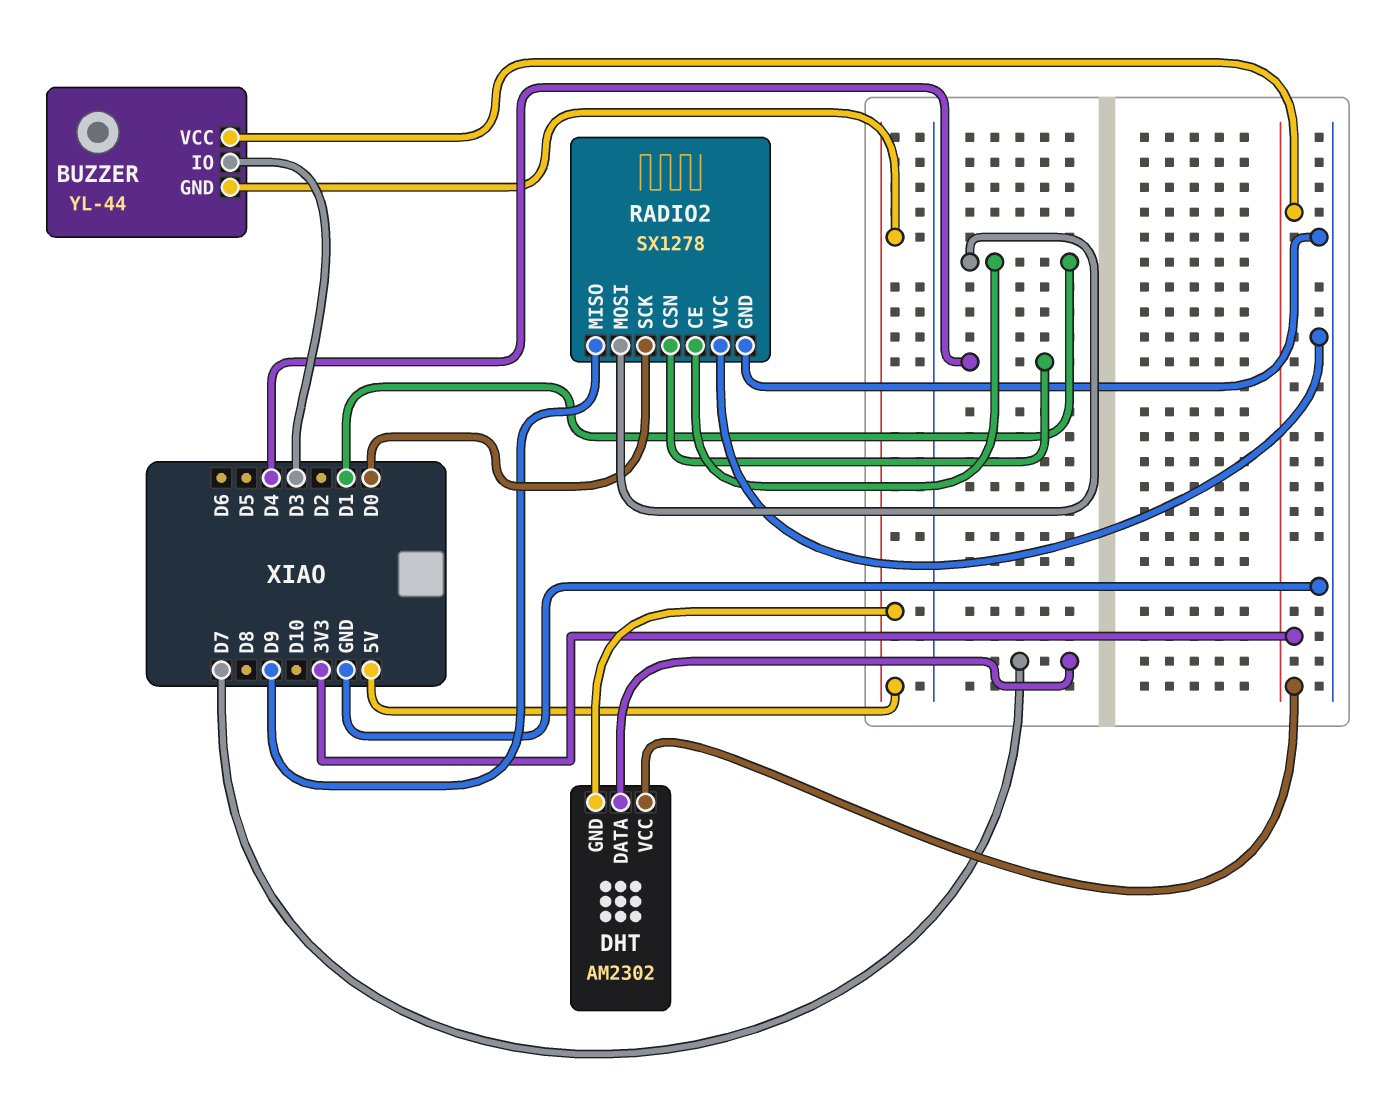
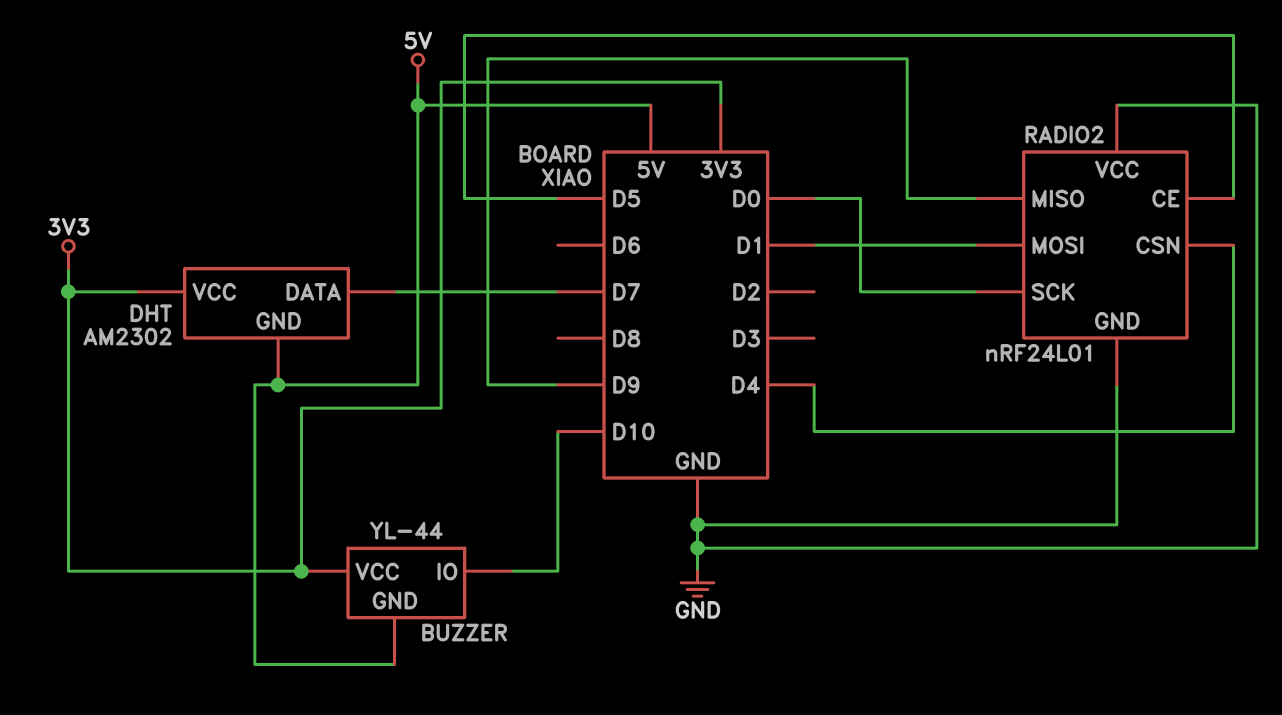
BUZZER pin IO: D3 -> D10
RADIO2: SX1278 -> nRF24L01
RADIO2 pin CE: D1 -> D5

